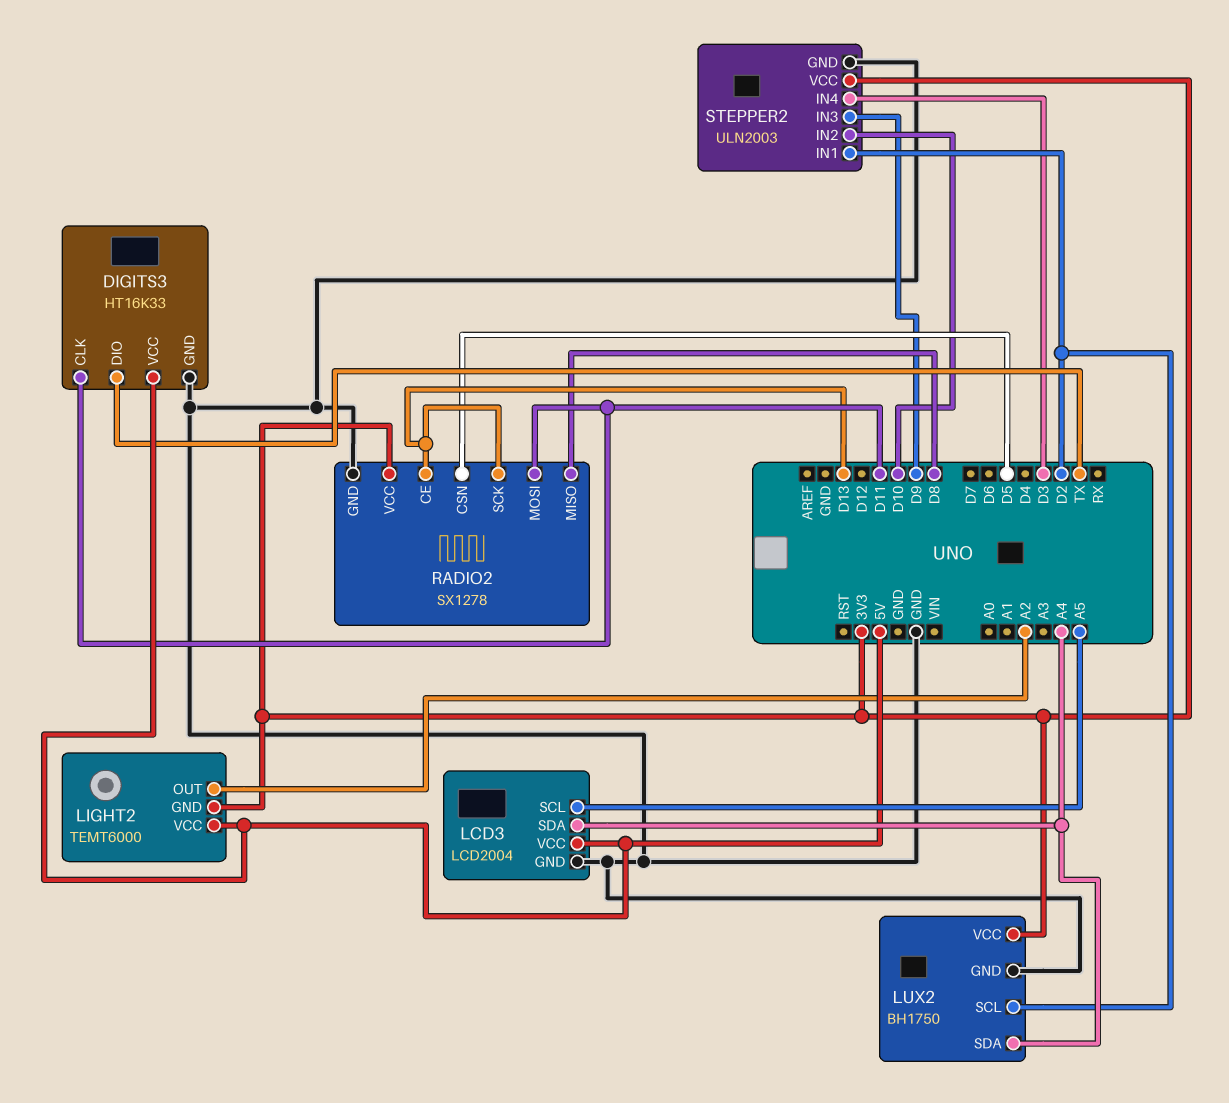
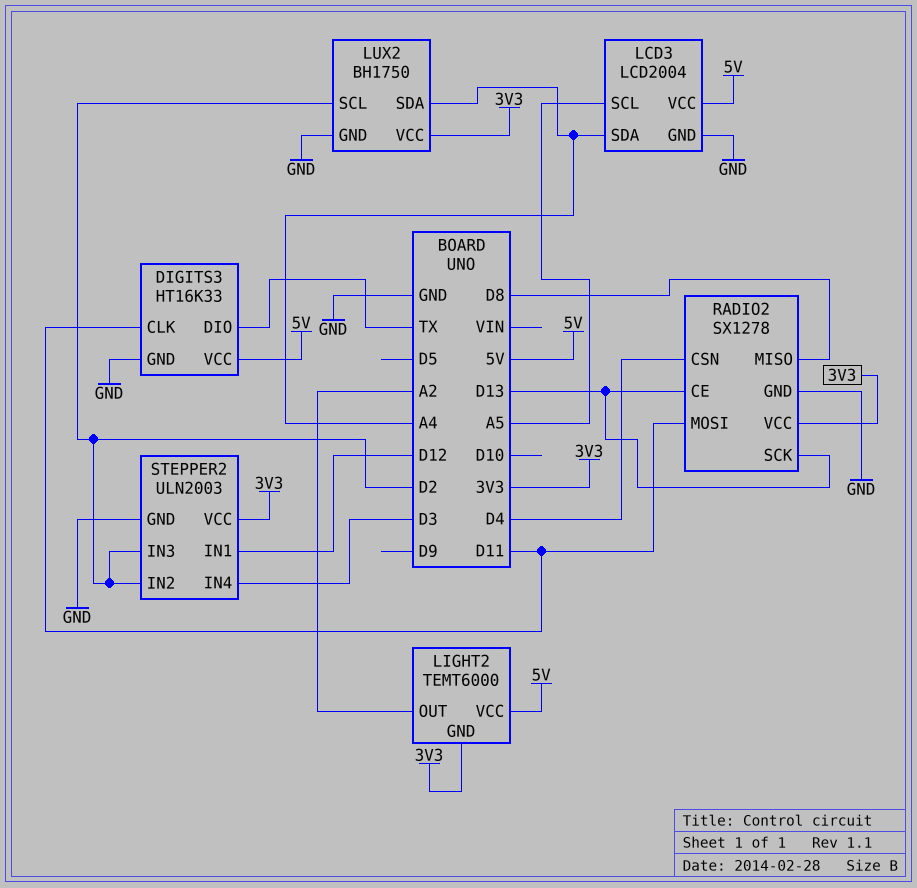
RADIO2 pin CSN: D5 -> D4
STEPPER2 pin IN1: D2 -> D12
STEPPER2 pin IN2: D10 -> D2
STEPPER2 pin IN3: D9 -> D2

